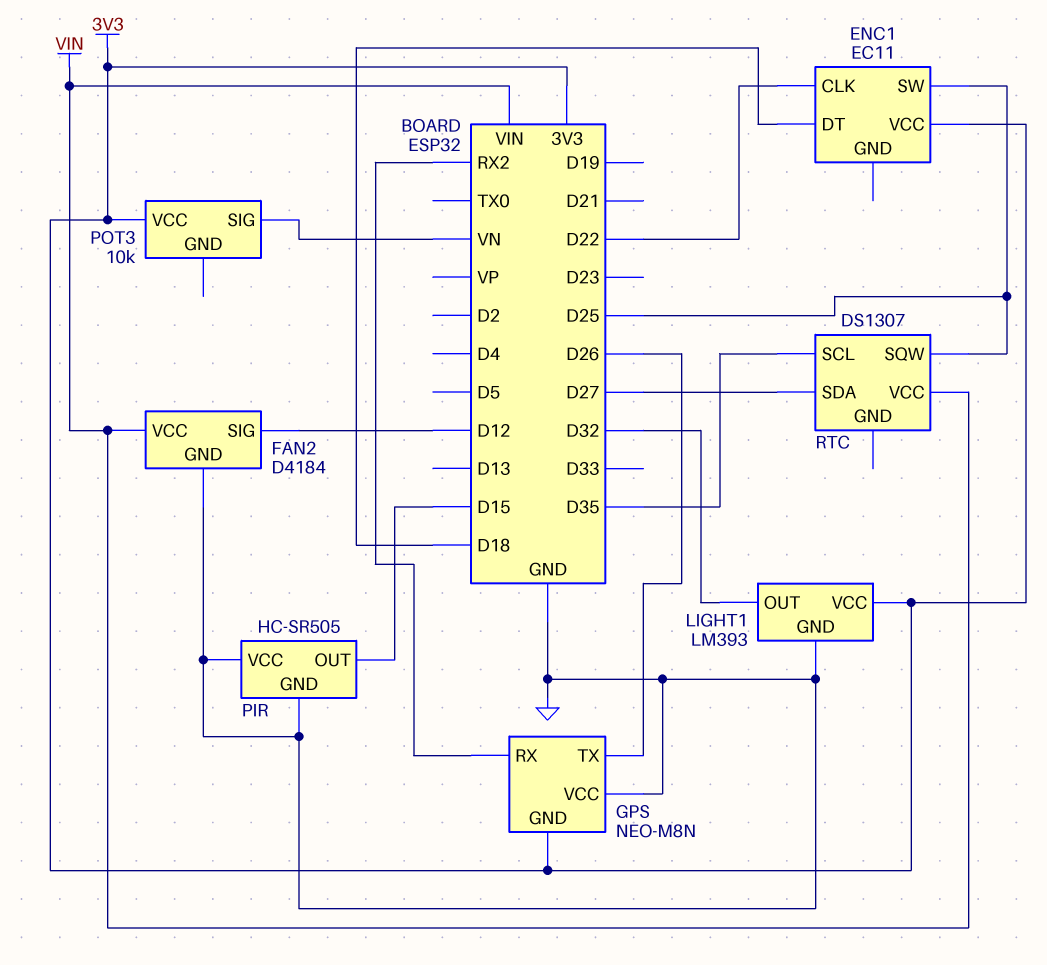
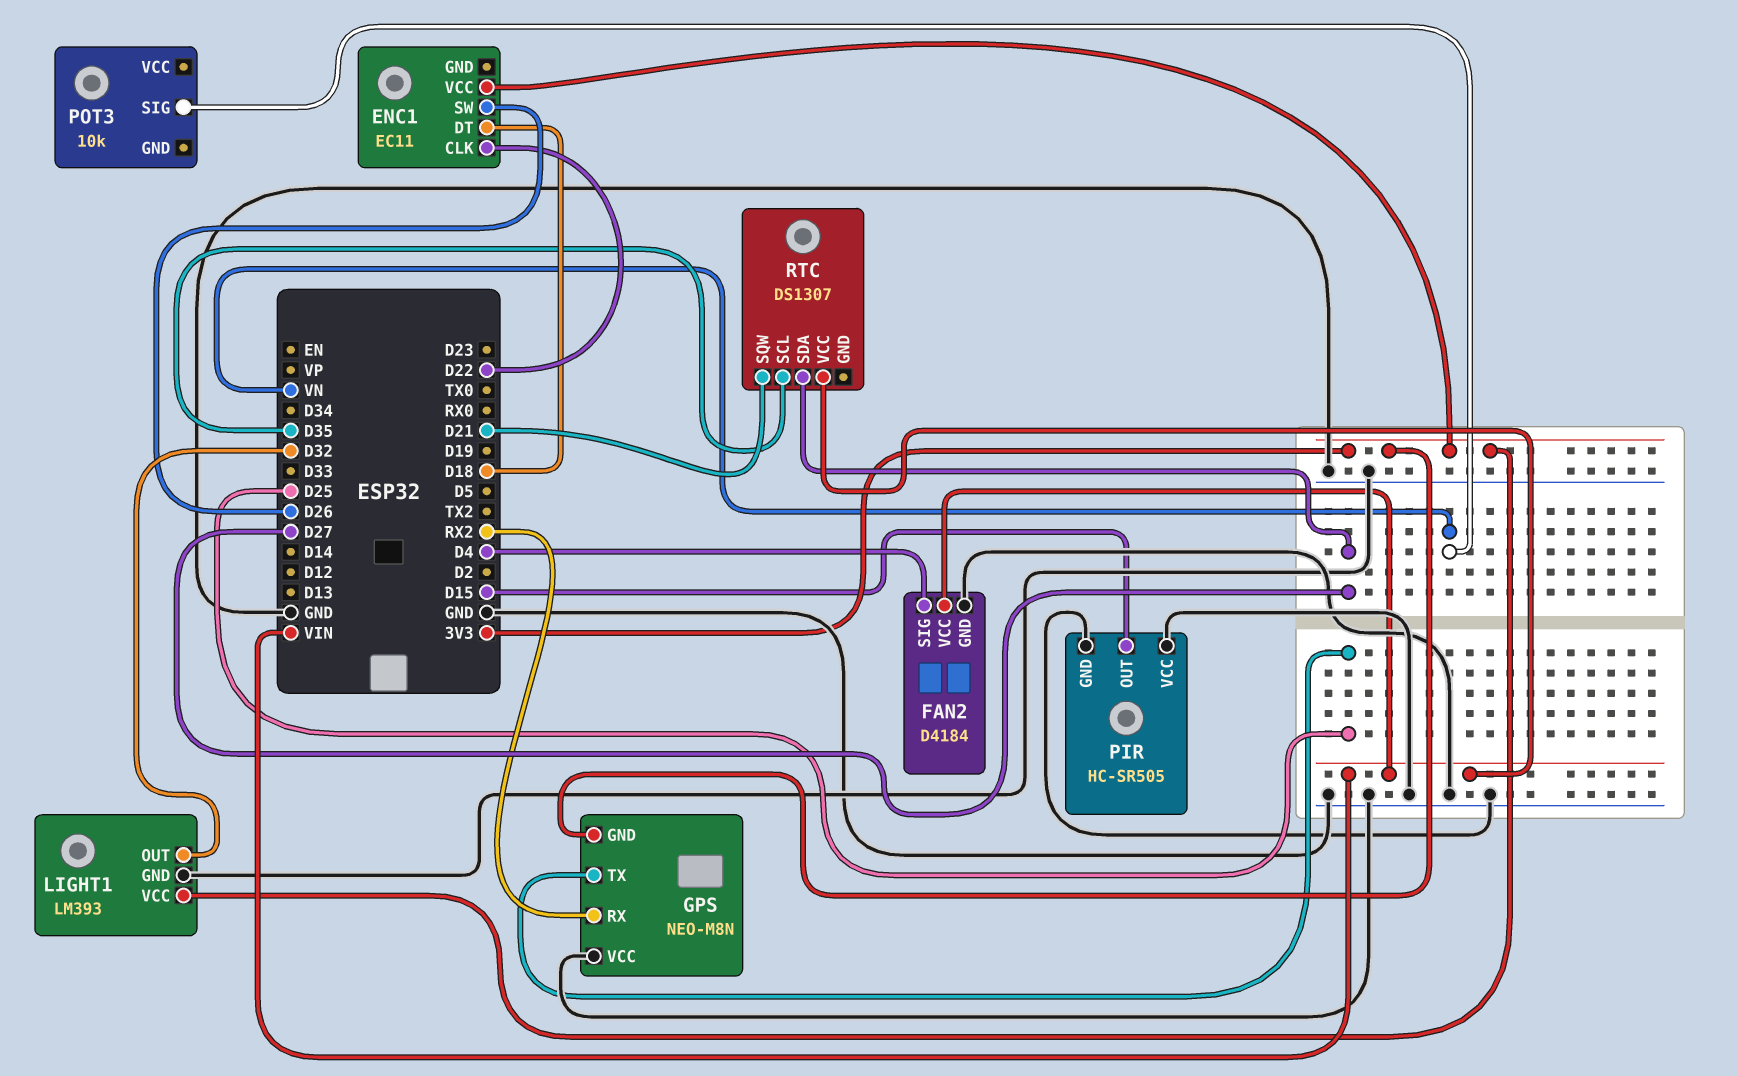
ENC1 pin SW: D25 -> D26
FAN2 pin SIG: D12 -> D4
GPS pin TX: D26 -> D25
POT3 pin VCC: 3V3 -> none
RTC pin SQW: D25 -> D21

